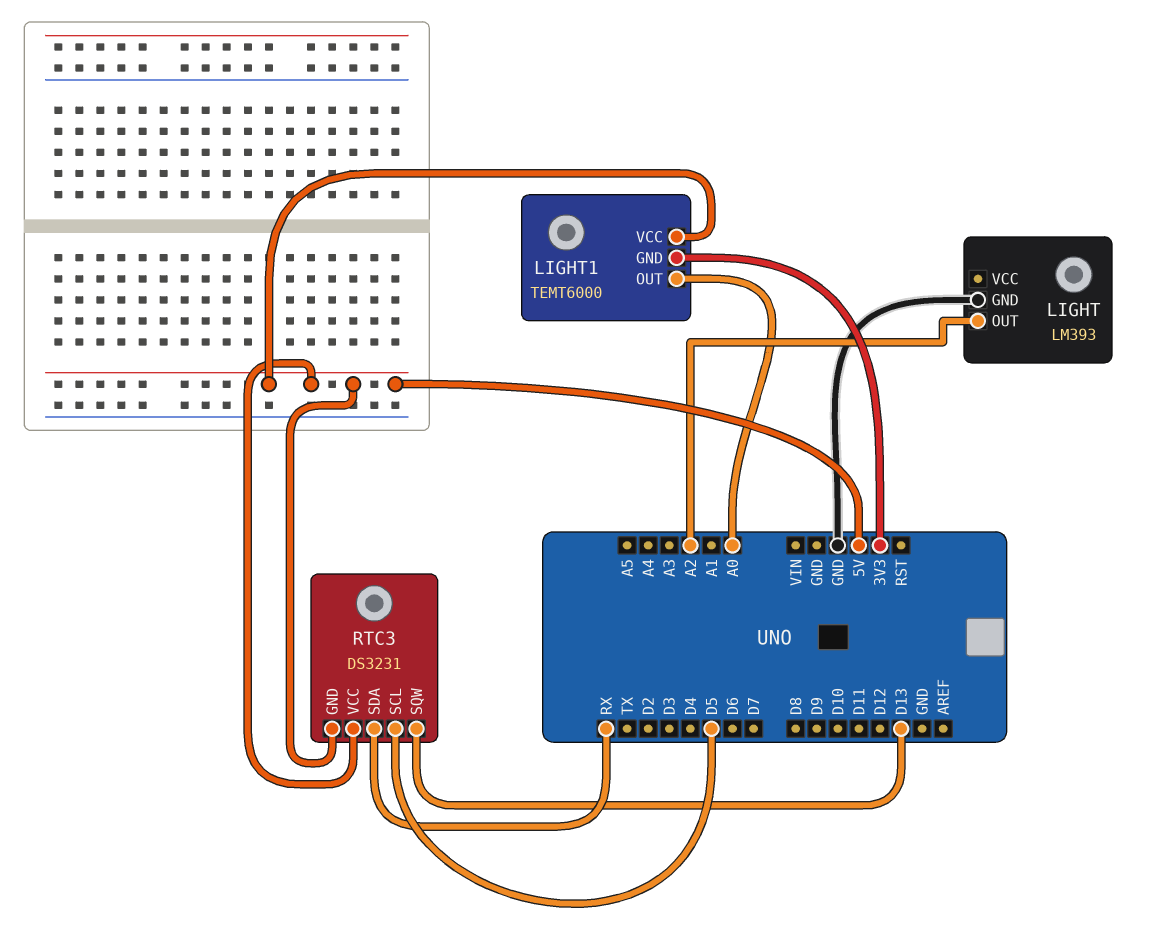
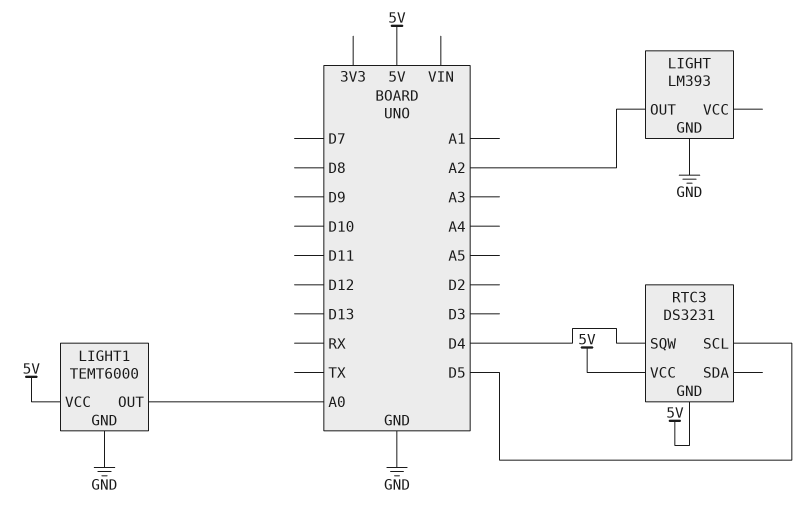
LIGHT1 pin GND: 3V3 -> GND
RTC3 pin SDA: RX -> none
RTC3 pin SQW: D13 -> D4

